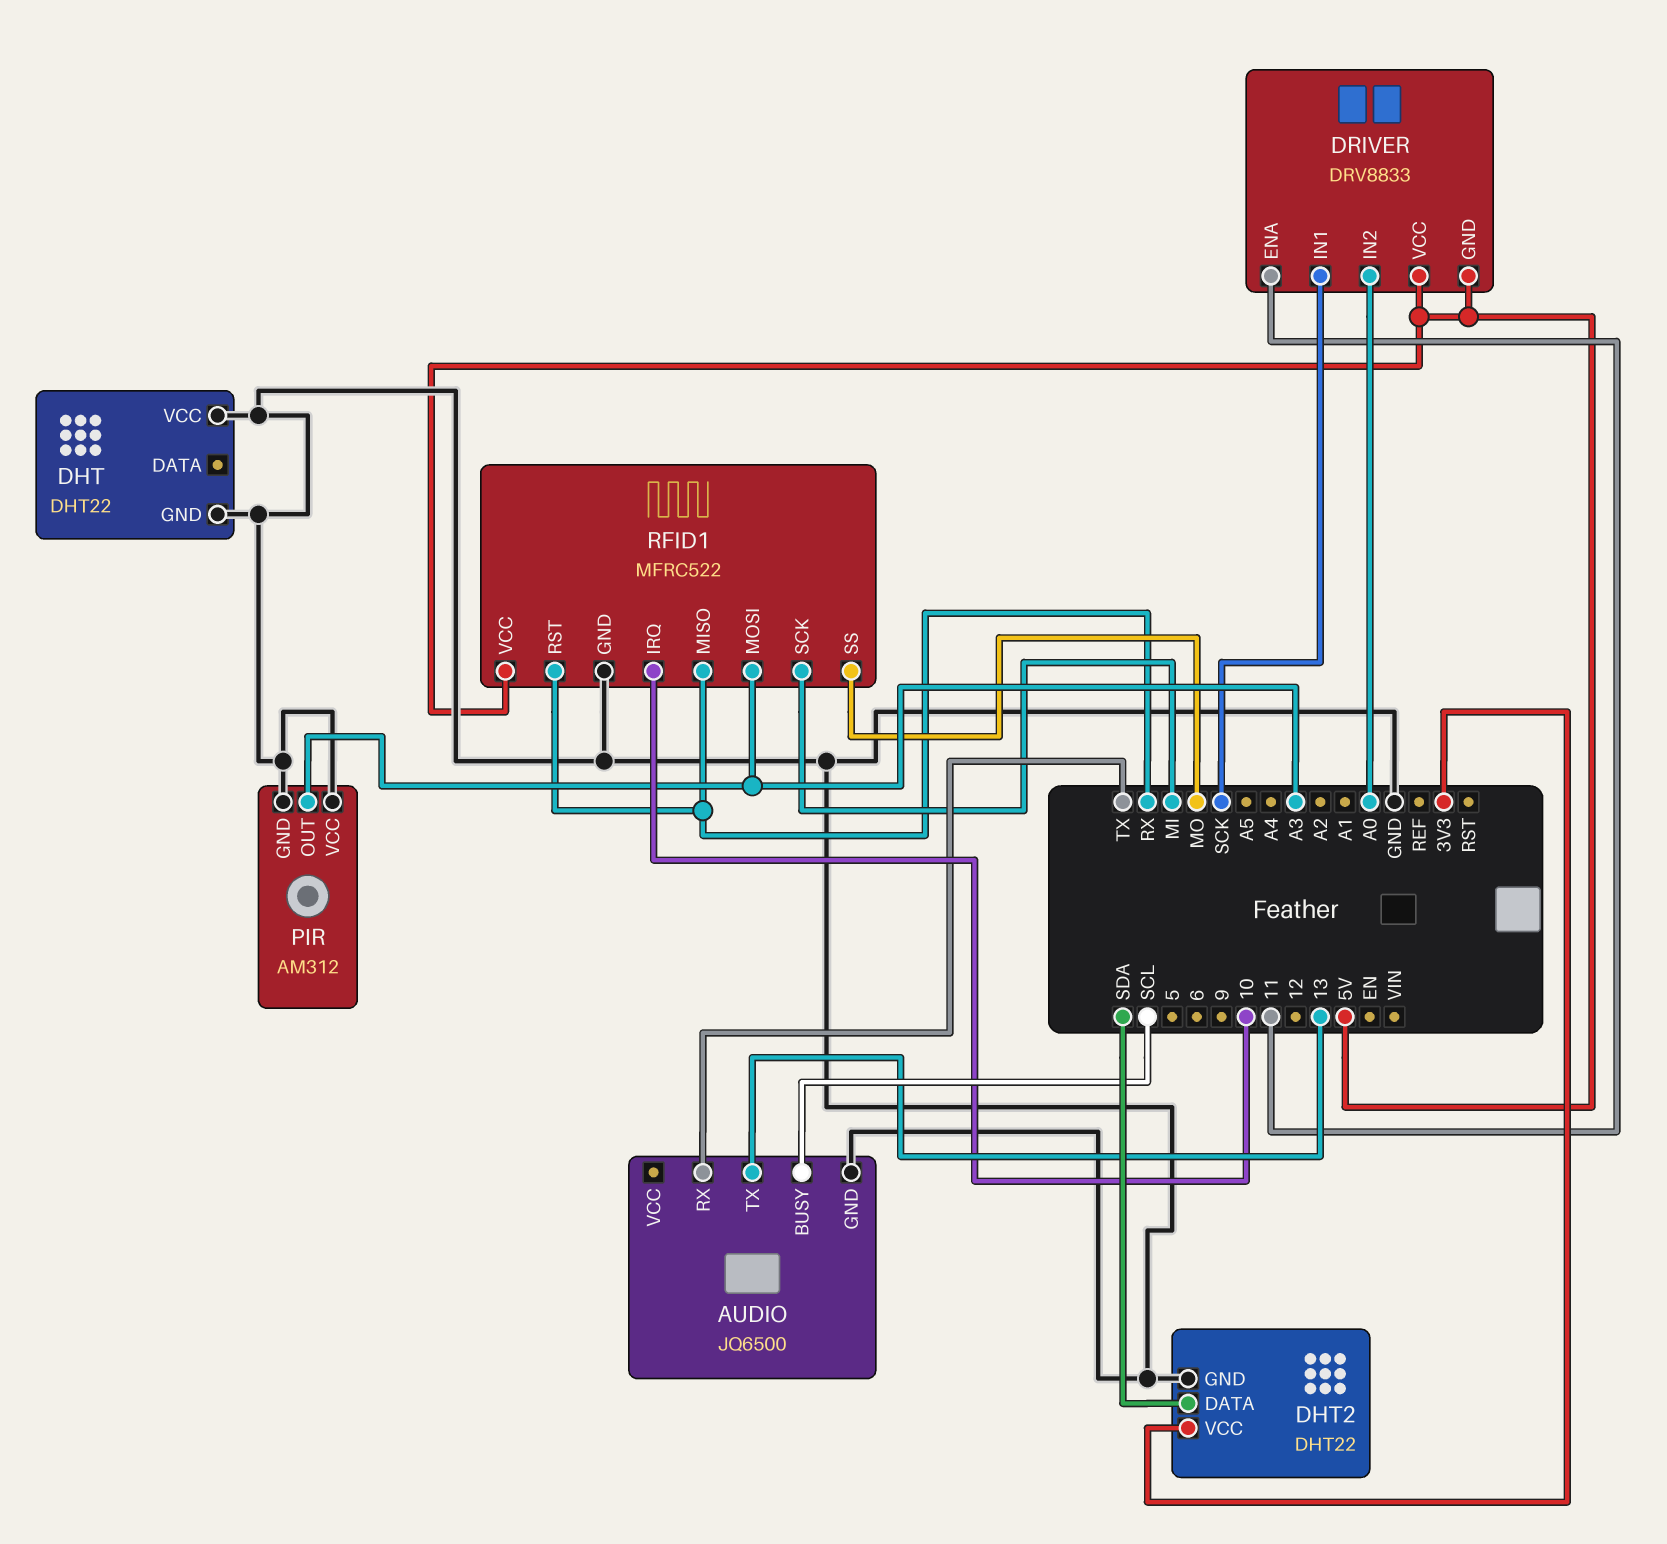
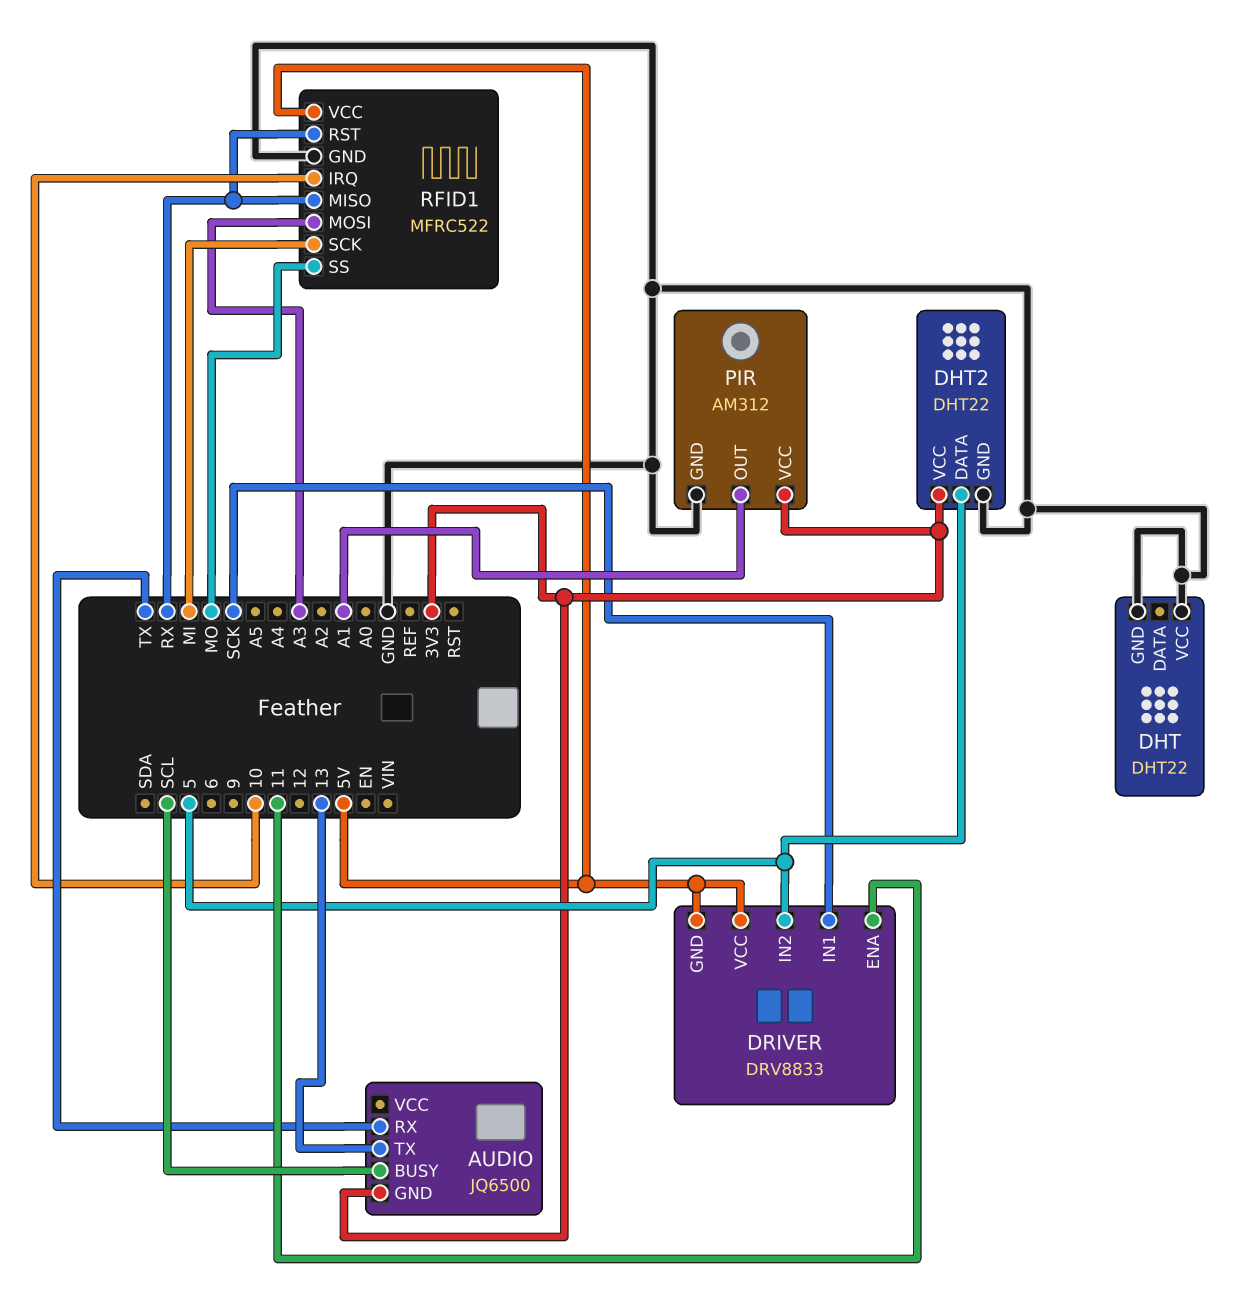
AUDIO pin GND: GND -> 3V3
DHT2 pin DATA: SDA -> 5
DRIVER pin IN2: A0 -> 5
PIR pin OUT: A3 -> A1
PIR pin VCC: GND -> 3V3

